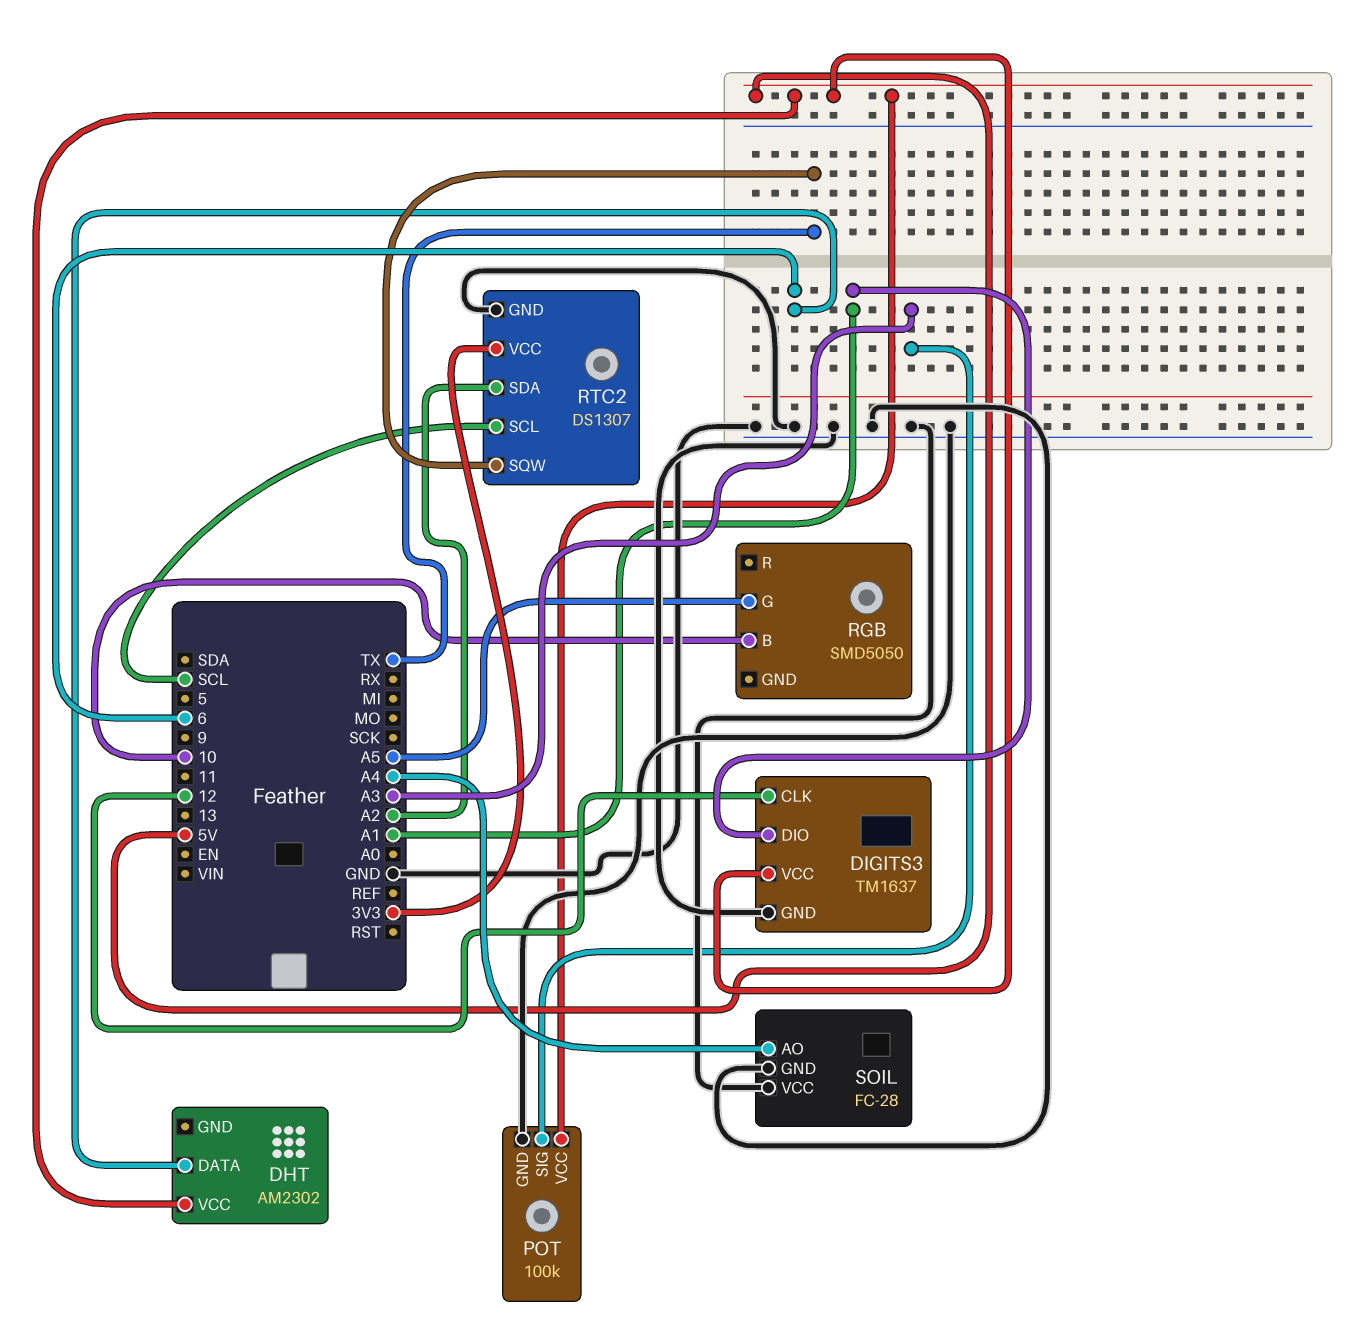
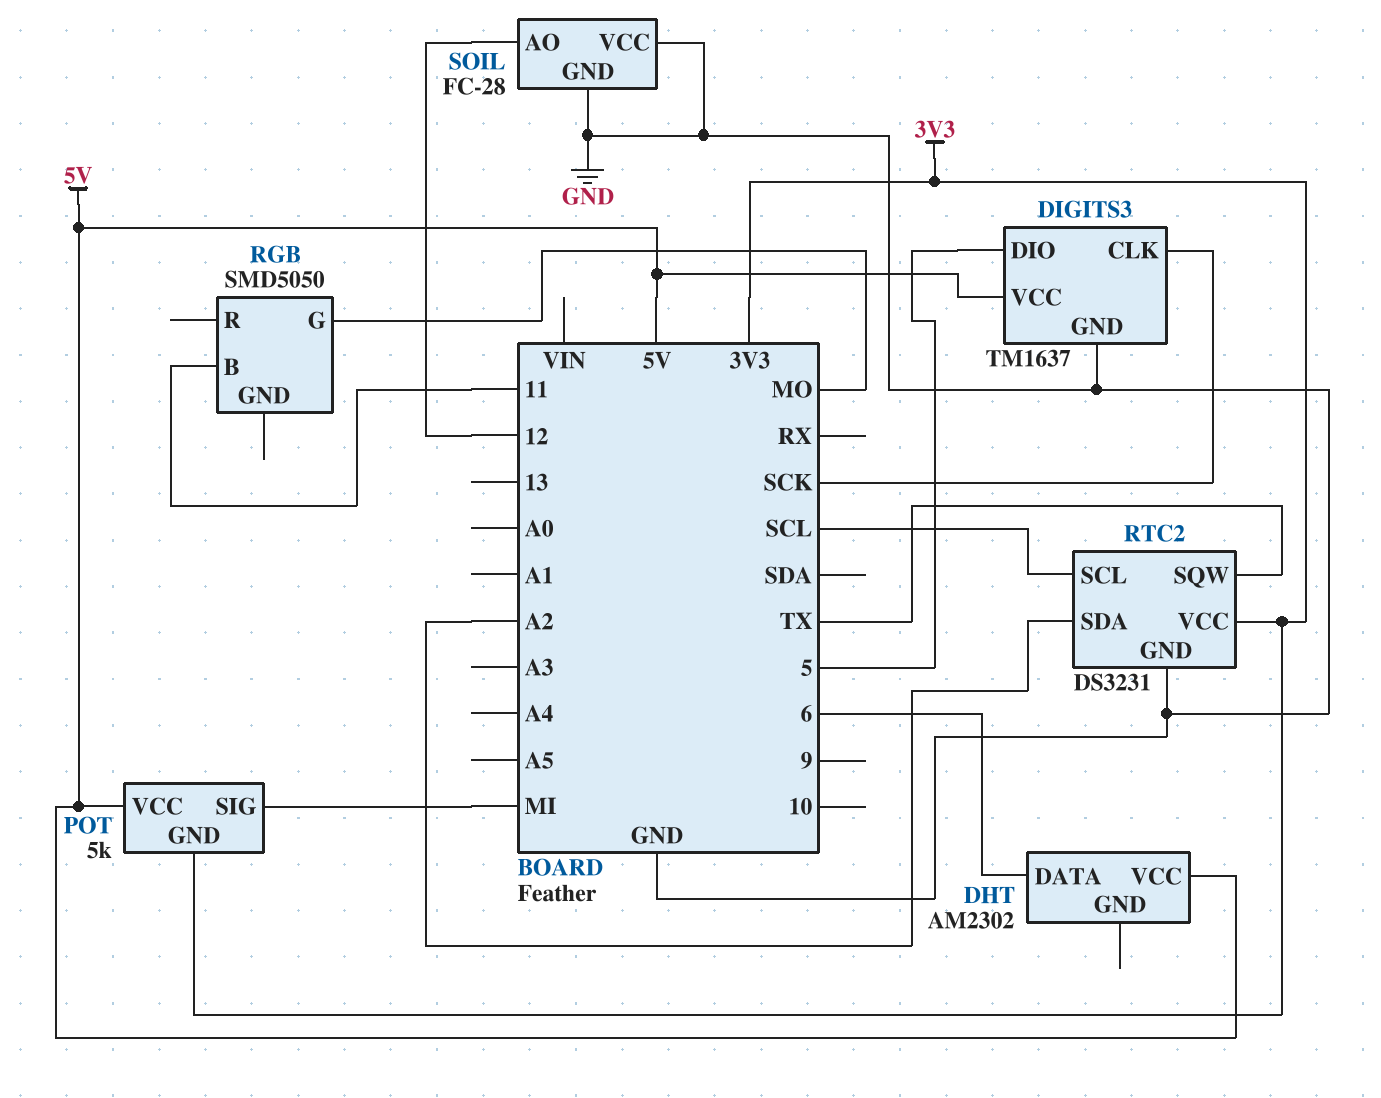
DIGITS3 pin CLK: 12 -> SCK
DIGITS3 pin DIO: A1 -> 5
POT: 100k -> 5k
POT pin GND: GND -> 3V3
POT pin SIG: A3 -> MI
RGB pin B: 10 -> 11
RGB pin G: A5 -> MO
RTC2: DS1307 -> DS3231
SOIL pin AO: A4 -> 12

